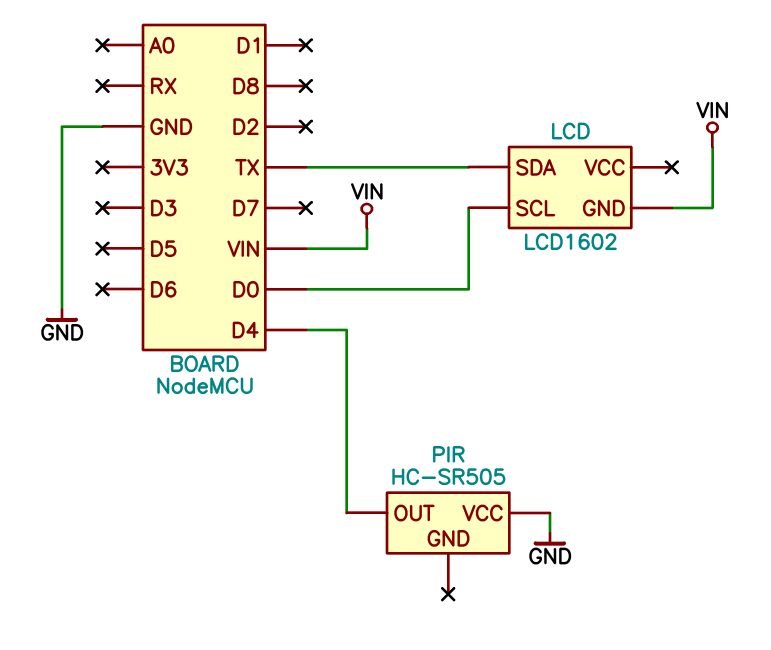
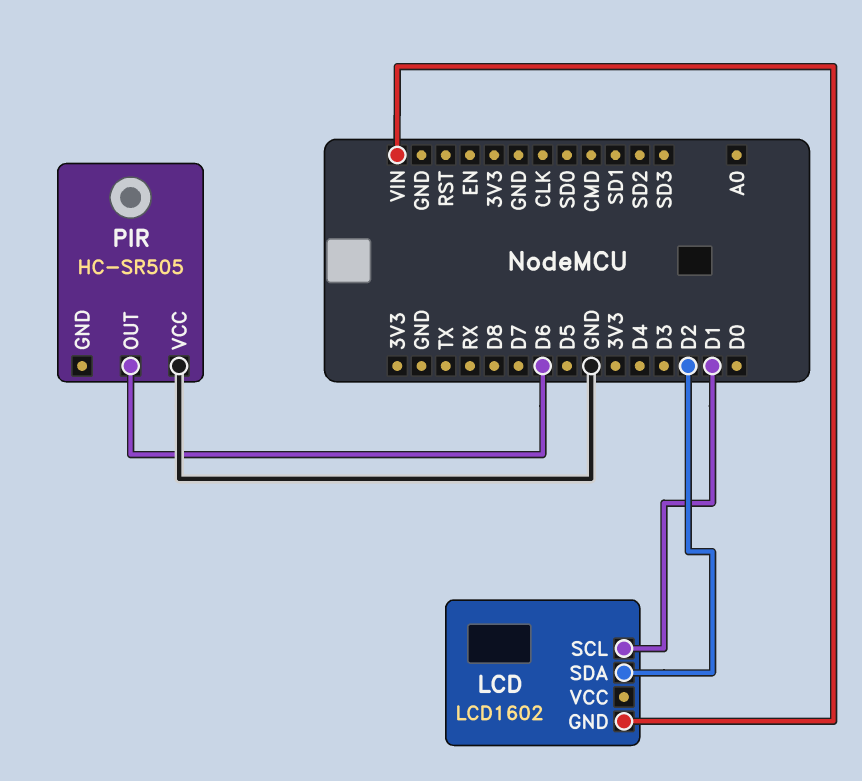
LCD pin SCL: D0 -> D1
LCD pin SDA: TX -> D2
PIR pin OUT: D4 -> D6

